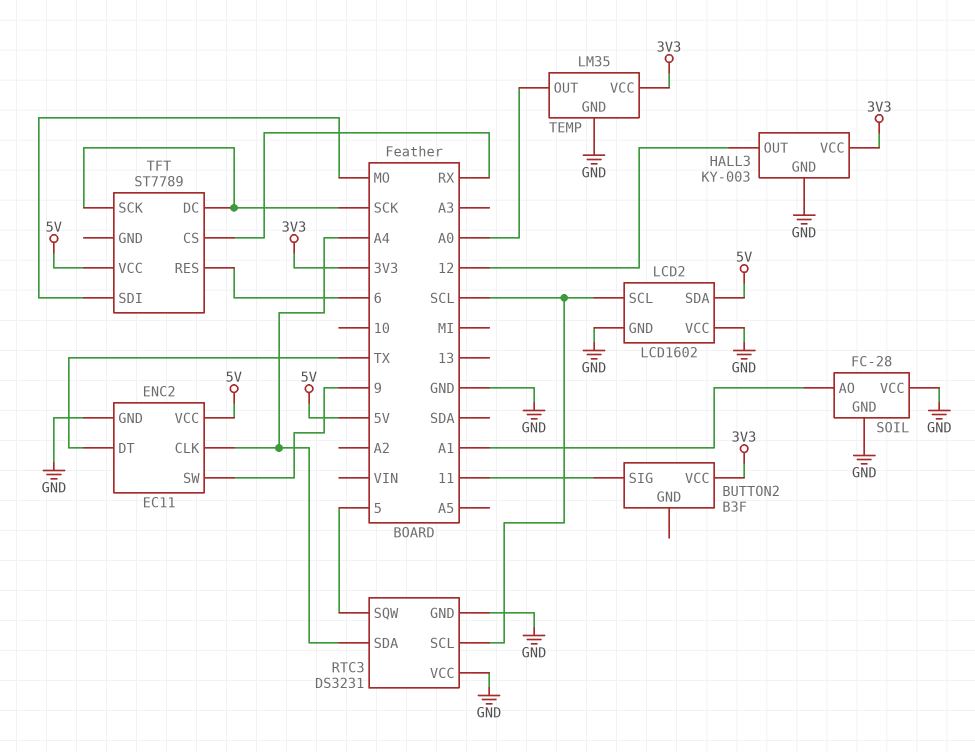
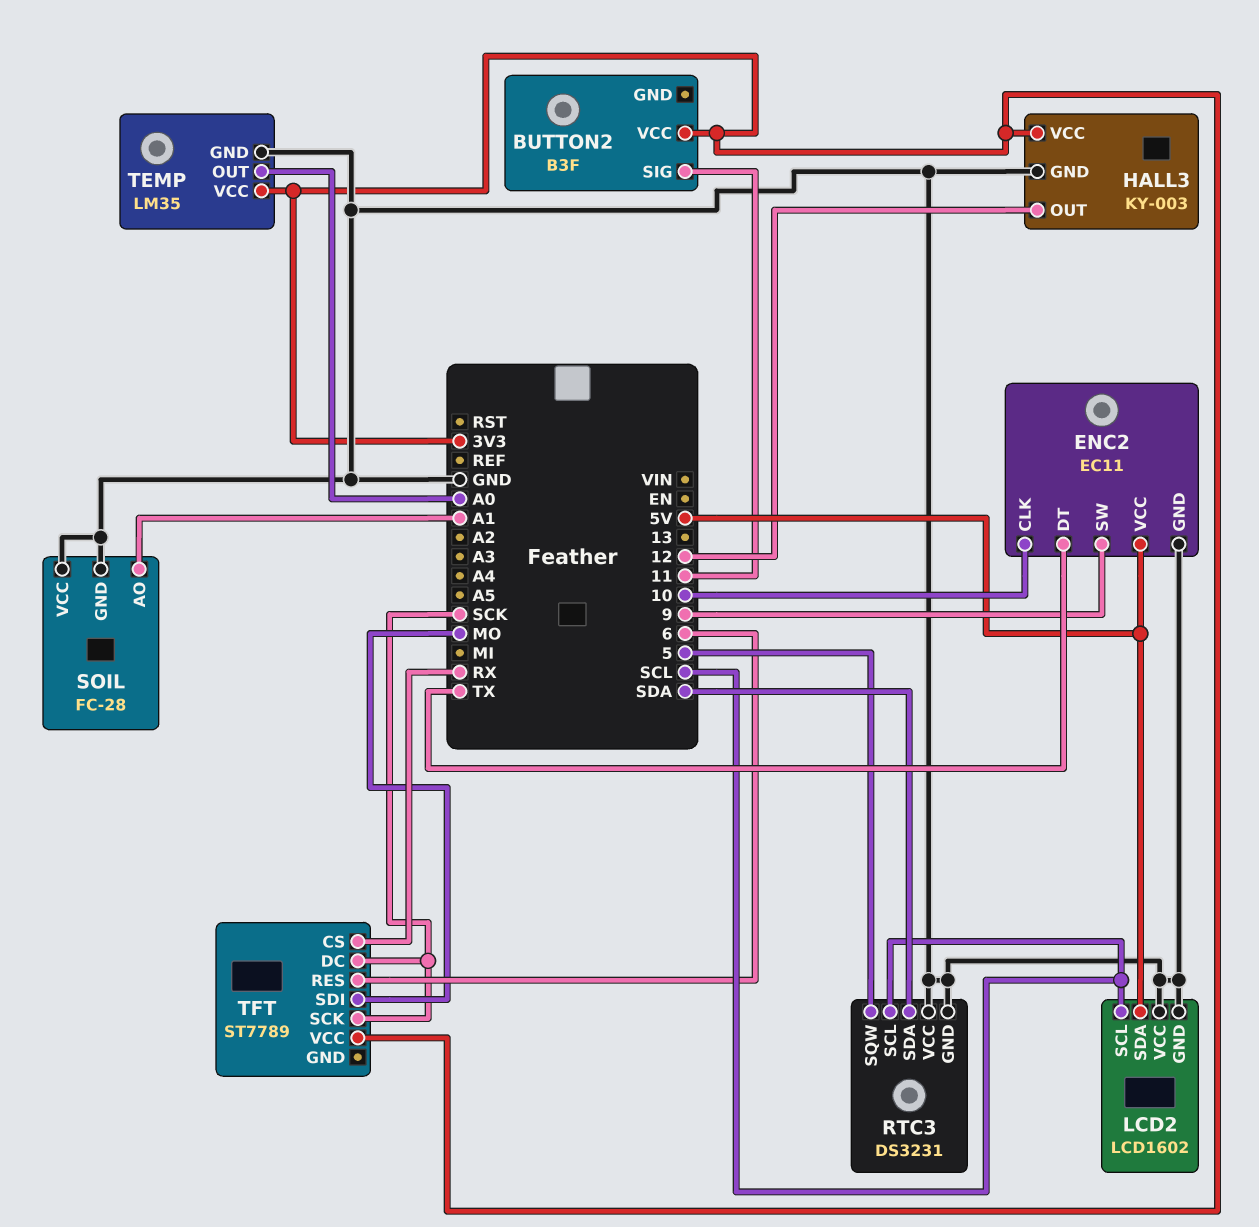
ENC2 pin CLK: A4 -> 10
RTC3 pin SDA: A4 -> SDA
TFT pin VCC: 5V -> 3V3

